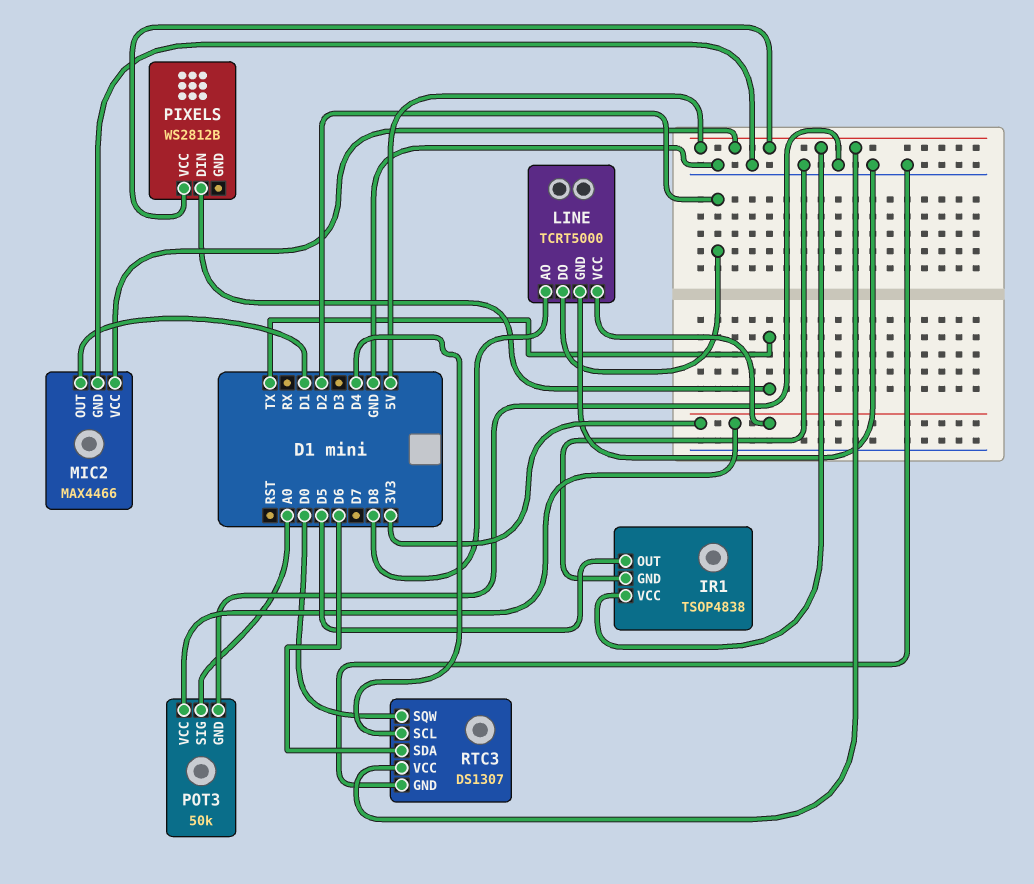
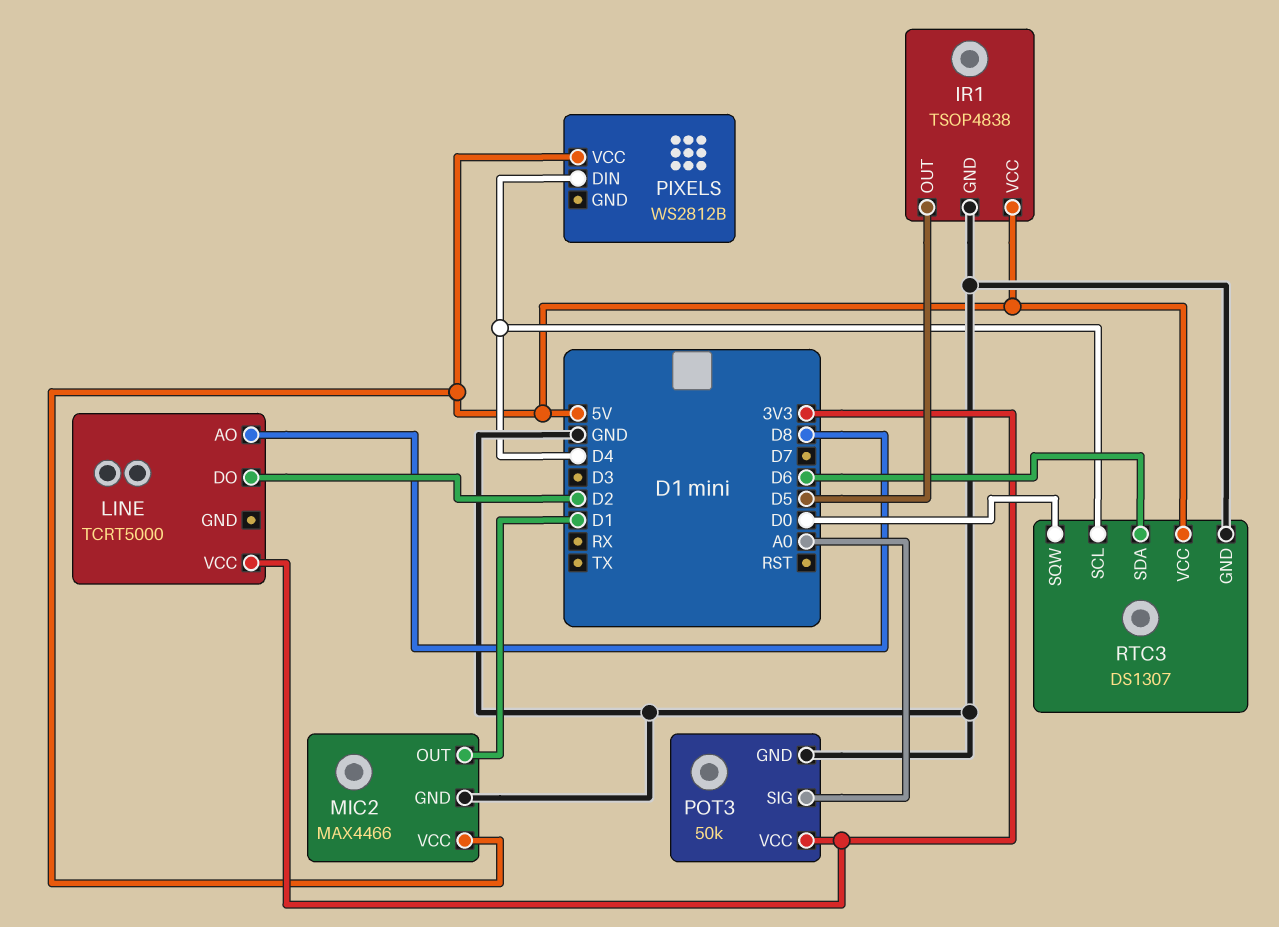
LINE pin GND: GND -> none
PIXELS pin DIN: TX -> D4

